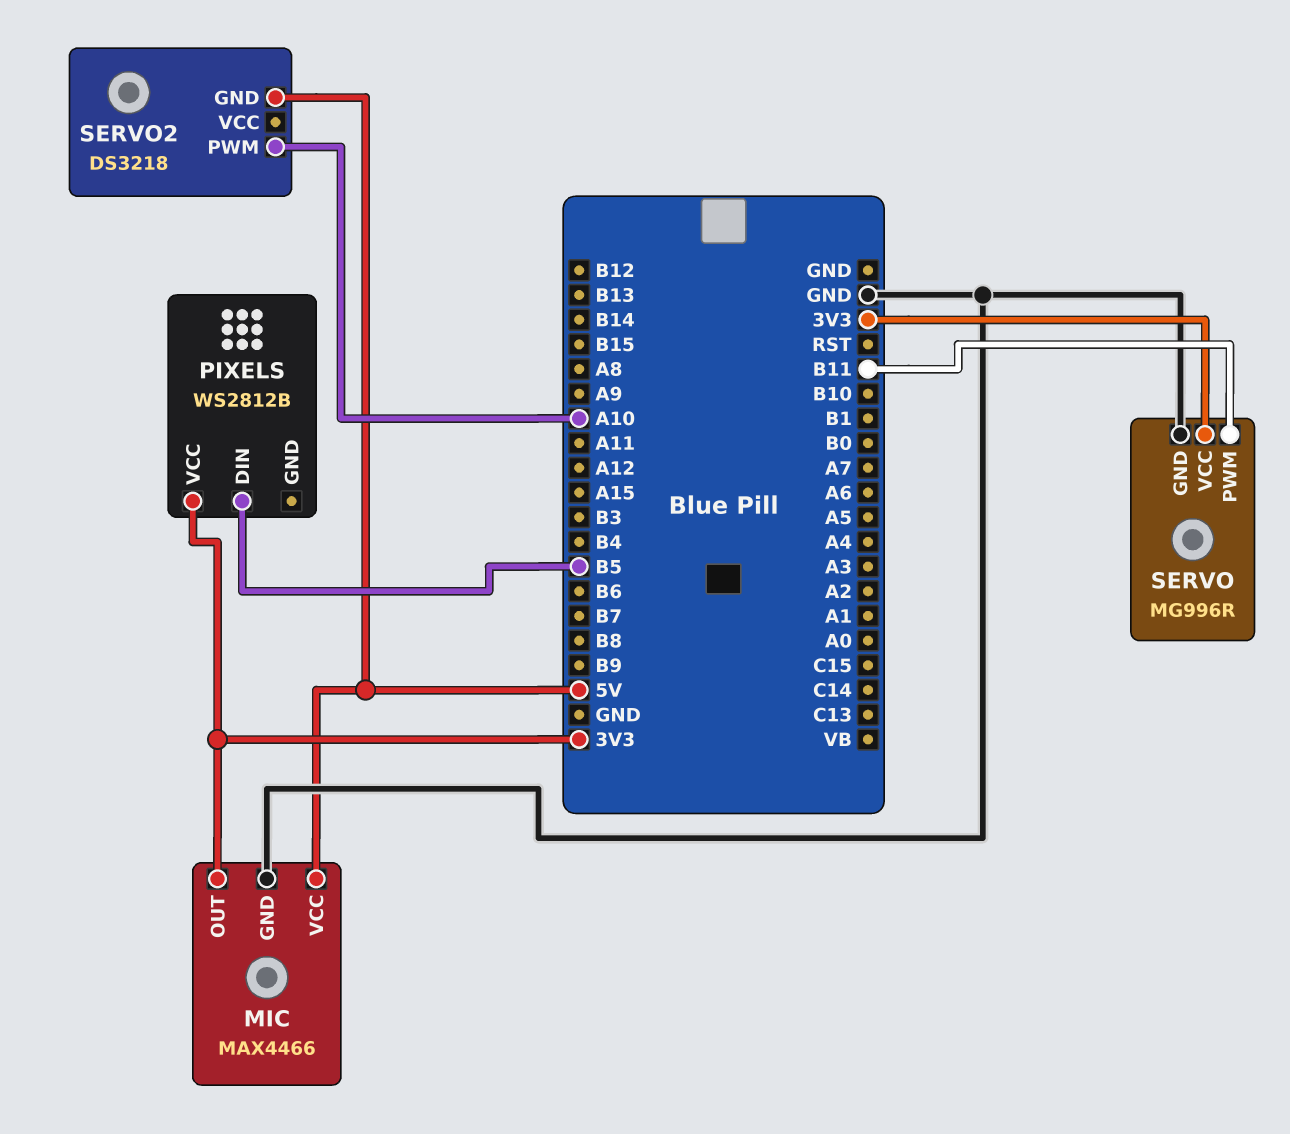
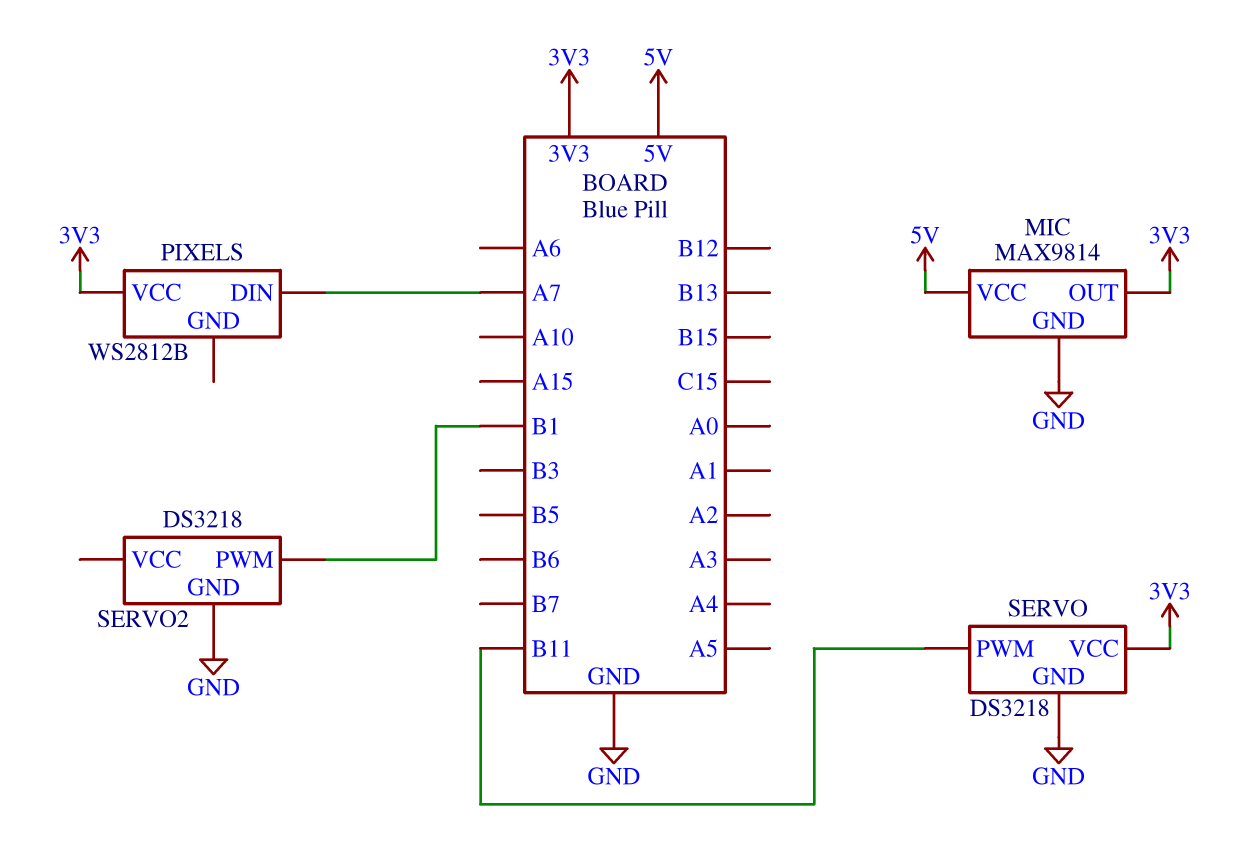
MIC: MAX4466 -> MAX9814
PIXELS pin DIN: B5 -> A7
SERVO: MG996R -> DS3218
SERVO2 pin GND: 5V -> GND
SERVO2 pin PWM: A10 -> B1

